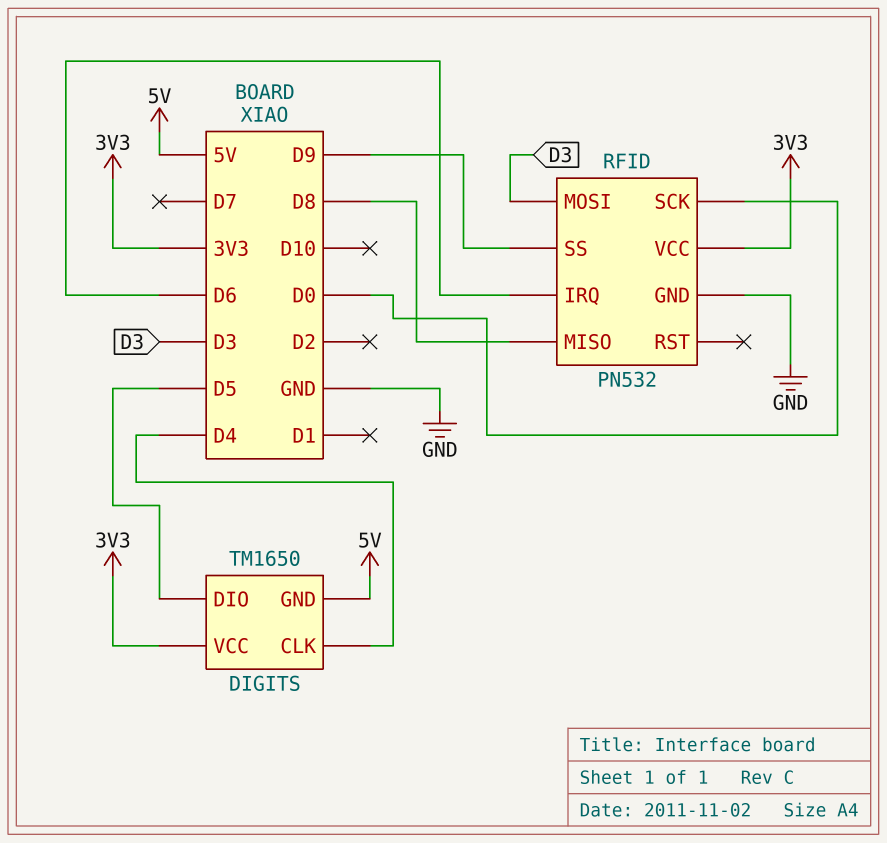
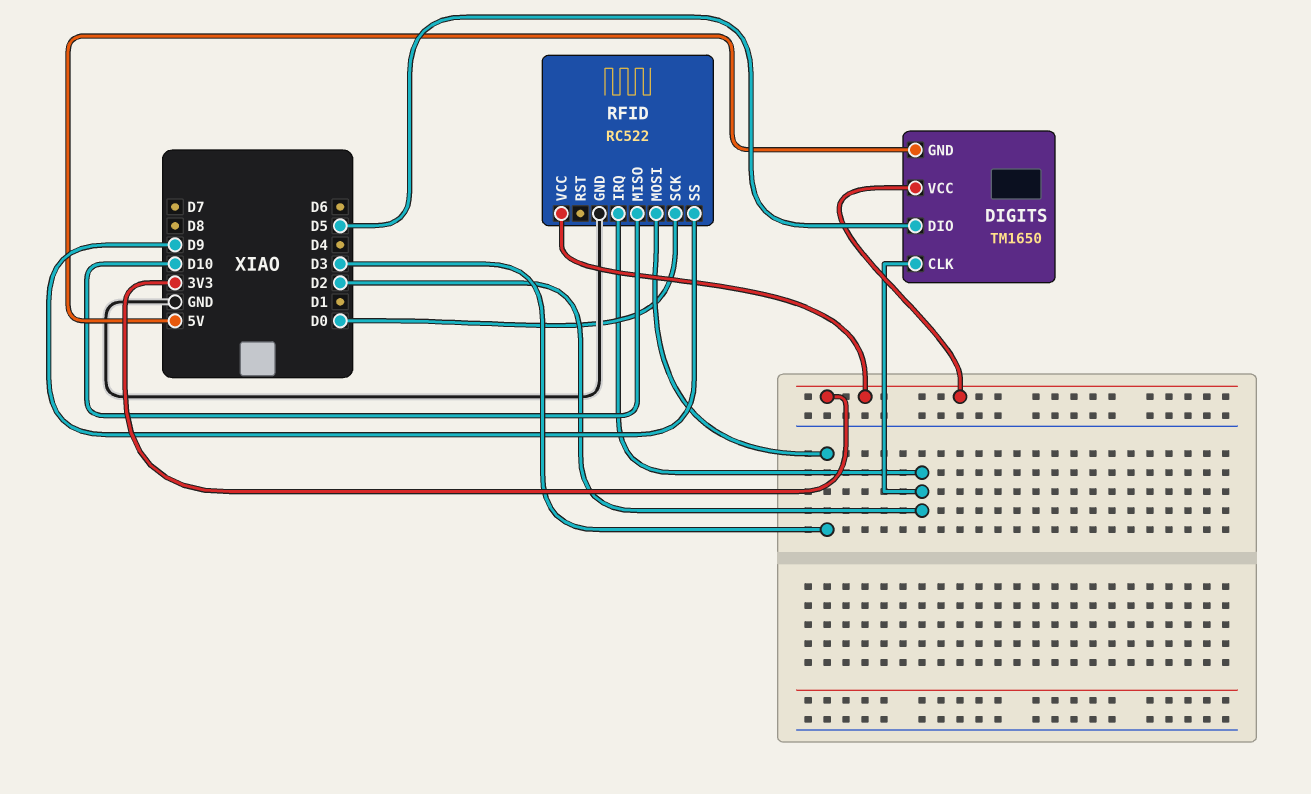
DIGITS pin CLK: D4 -> D2
RFID: PN532 -> RC522
RFID pin IRQ: D6 -> D2
RFID pin MISO: D8 -> D10

